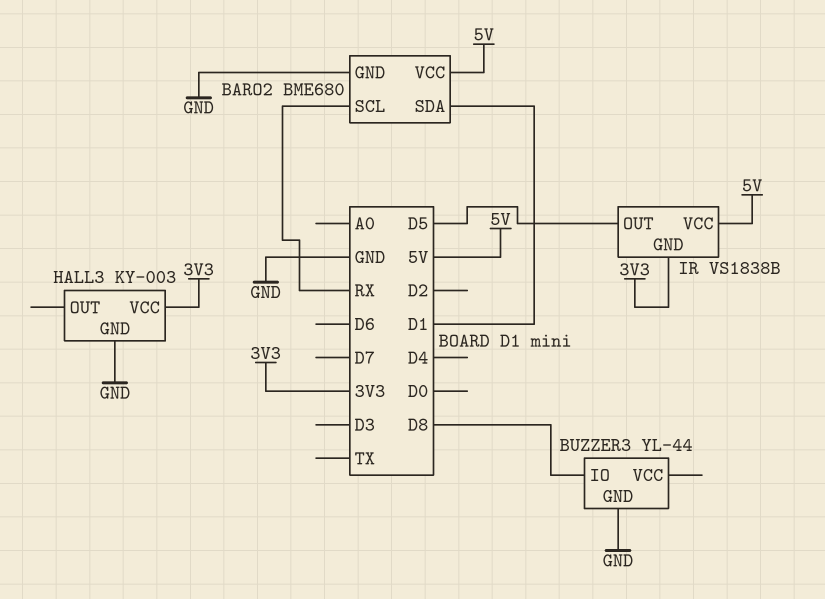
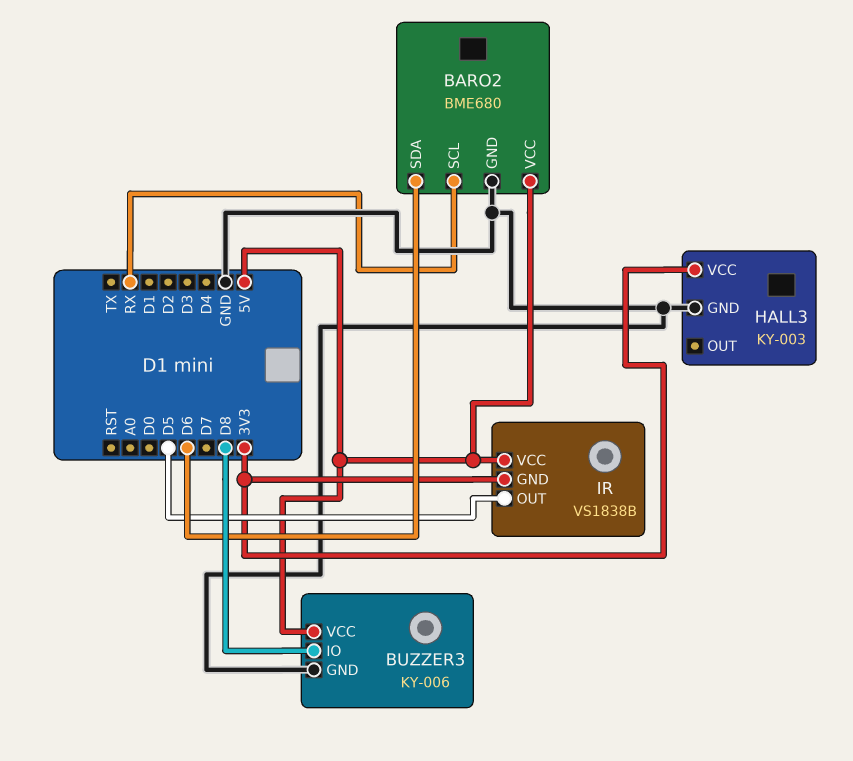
BARO2 pin SDA: D1 -> D6
BUZZER3: YL-44 -> KY-006
BUZZER3 pin VCC: none -> 5V

